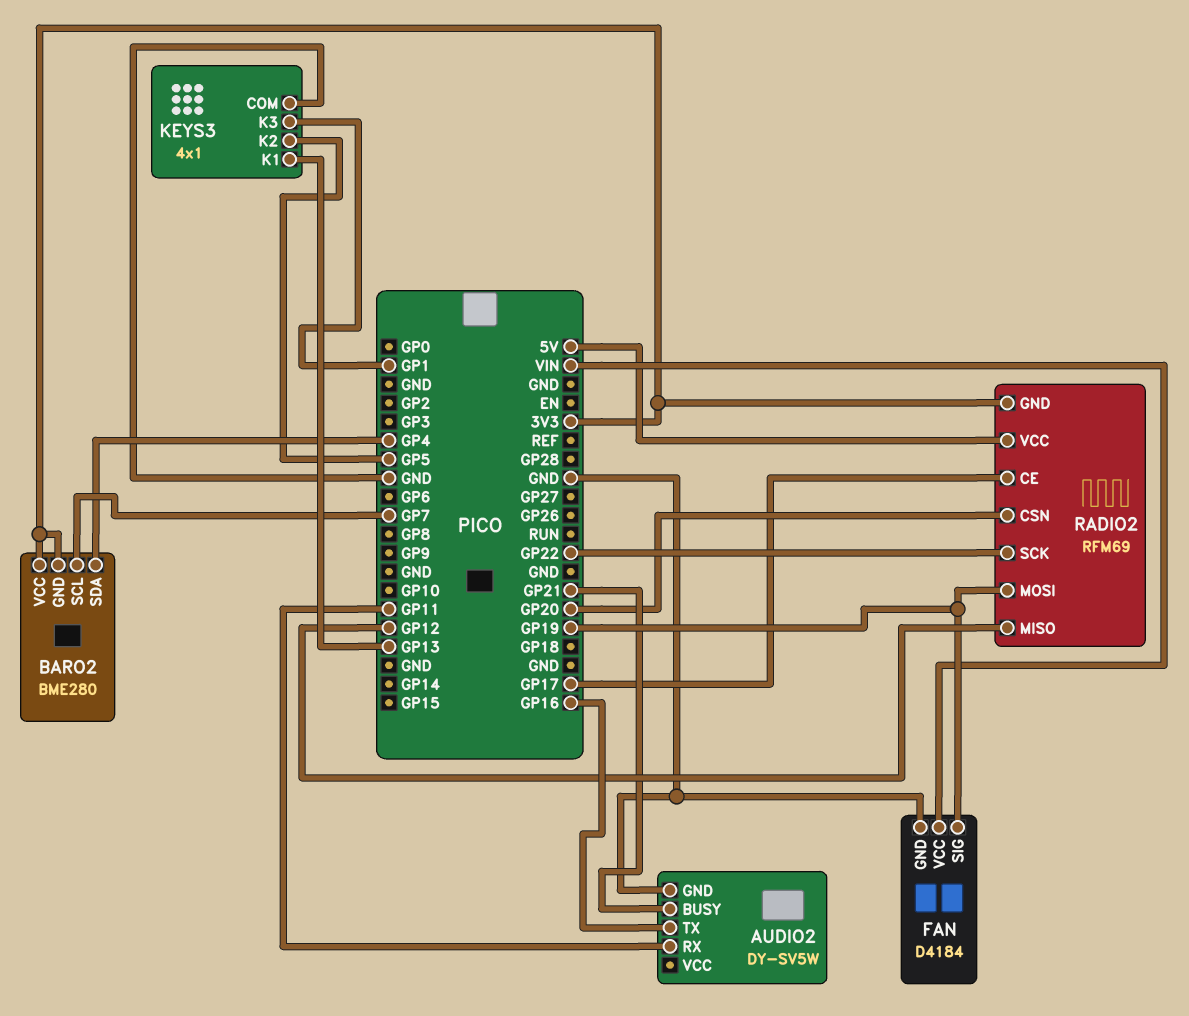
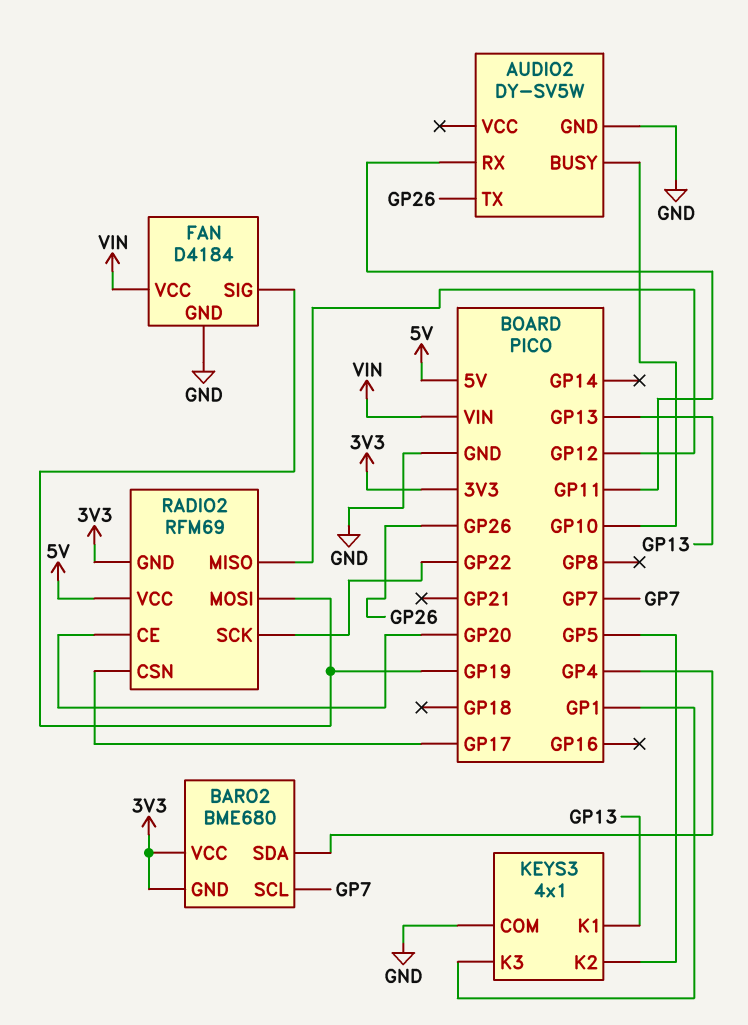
AUDIO2 pin BUSY: GP21 -> GP10
AUDIO2 pin TX: GP16 -> GP26
BARO2: BME280 -> BME680
RADIO2 pin CE: GP17 -> GP20
RADIO2 pin CSN: GP20 -> GP17

